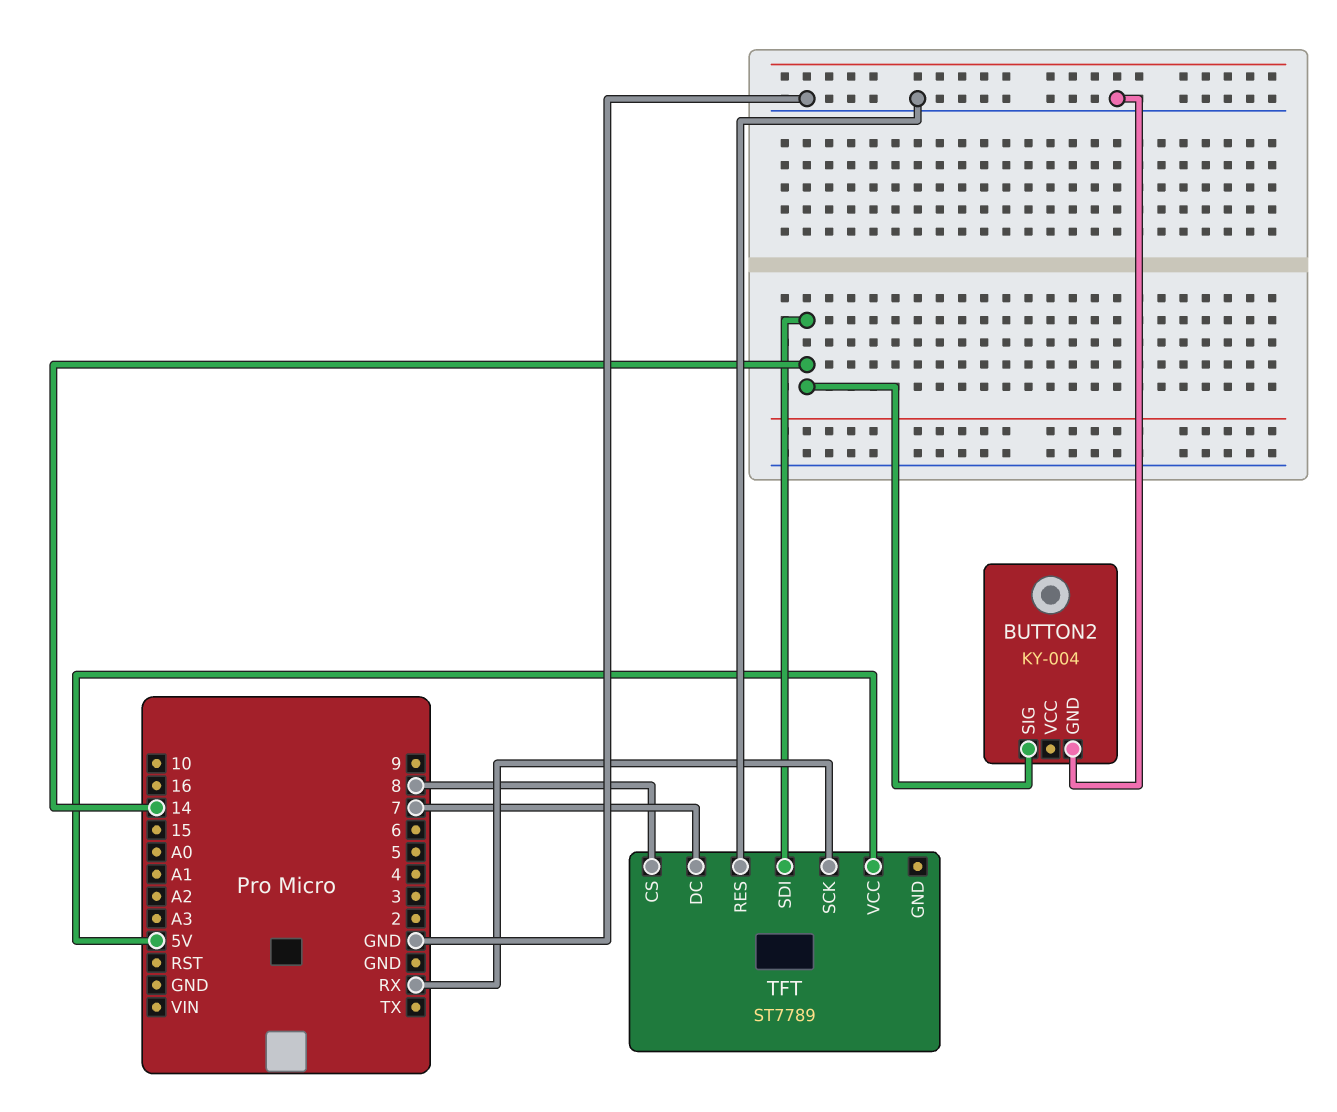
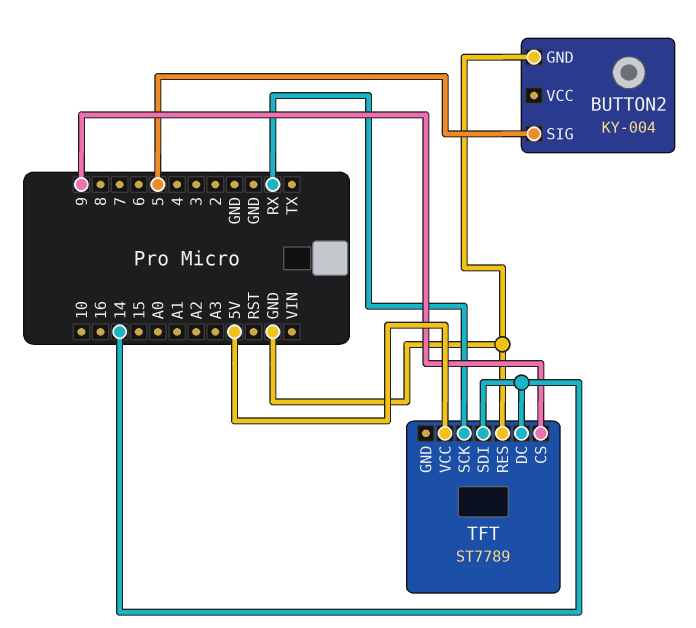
BUTTON2 pin SIG: 14 -> 5
TFT pin CS: 8 -> 9
TFT pin DC: 7 -> 14

